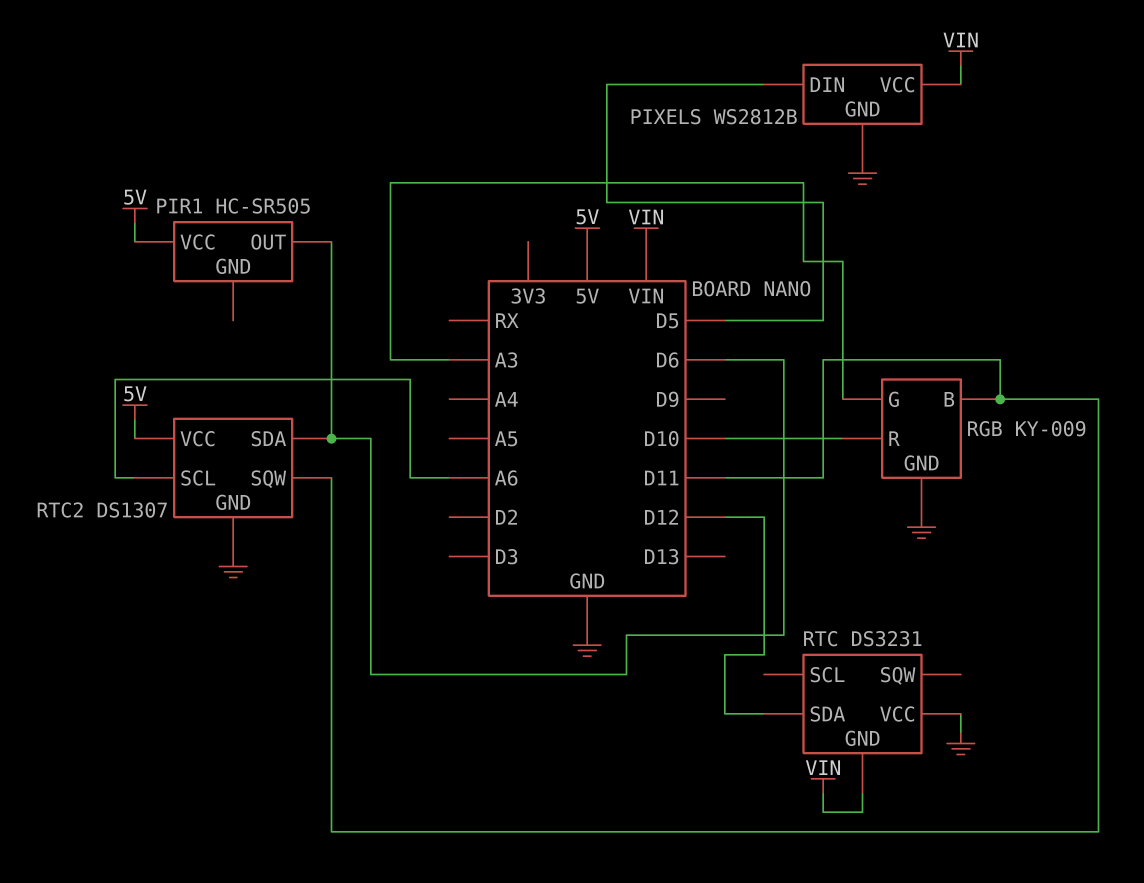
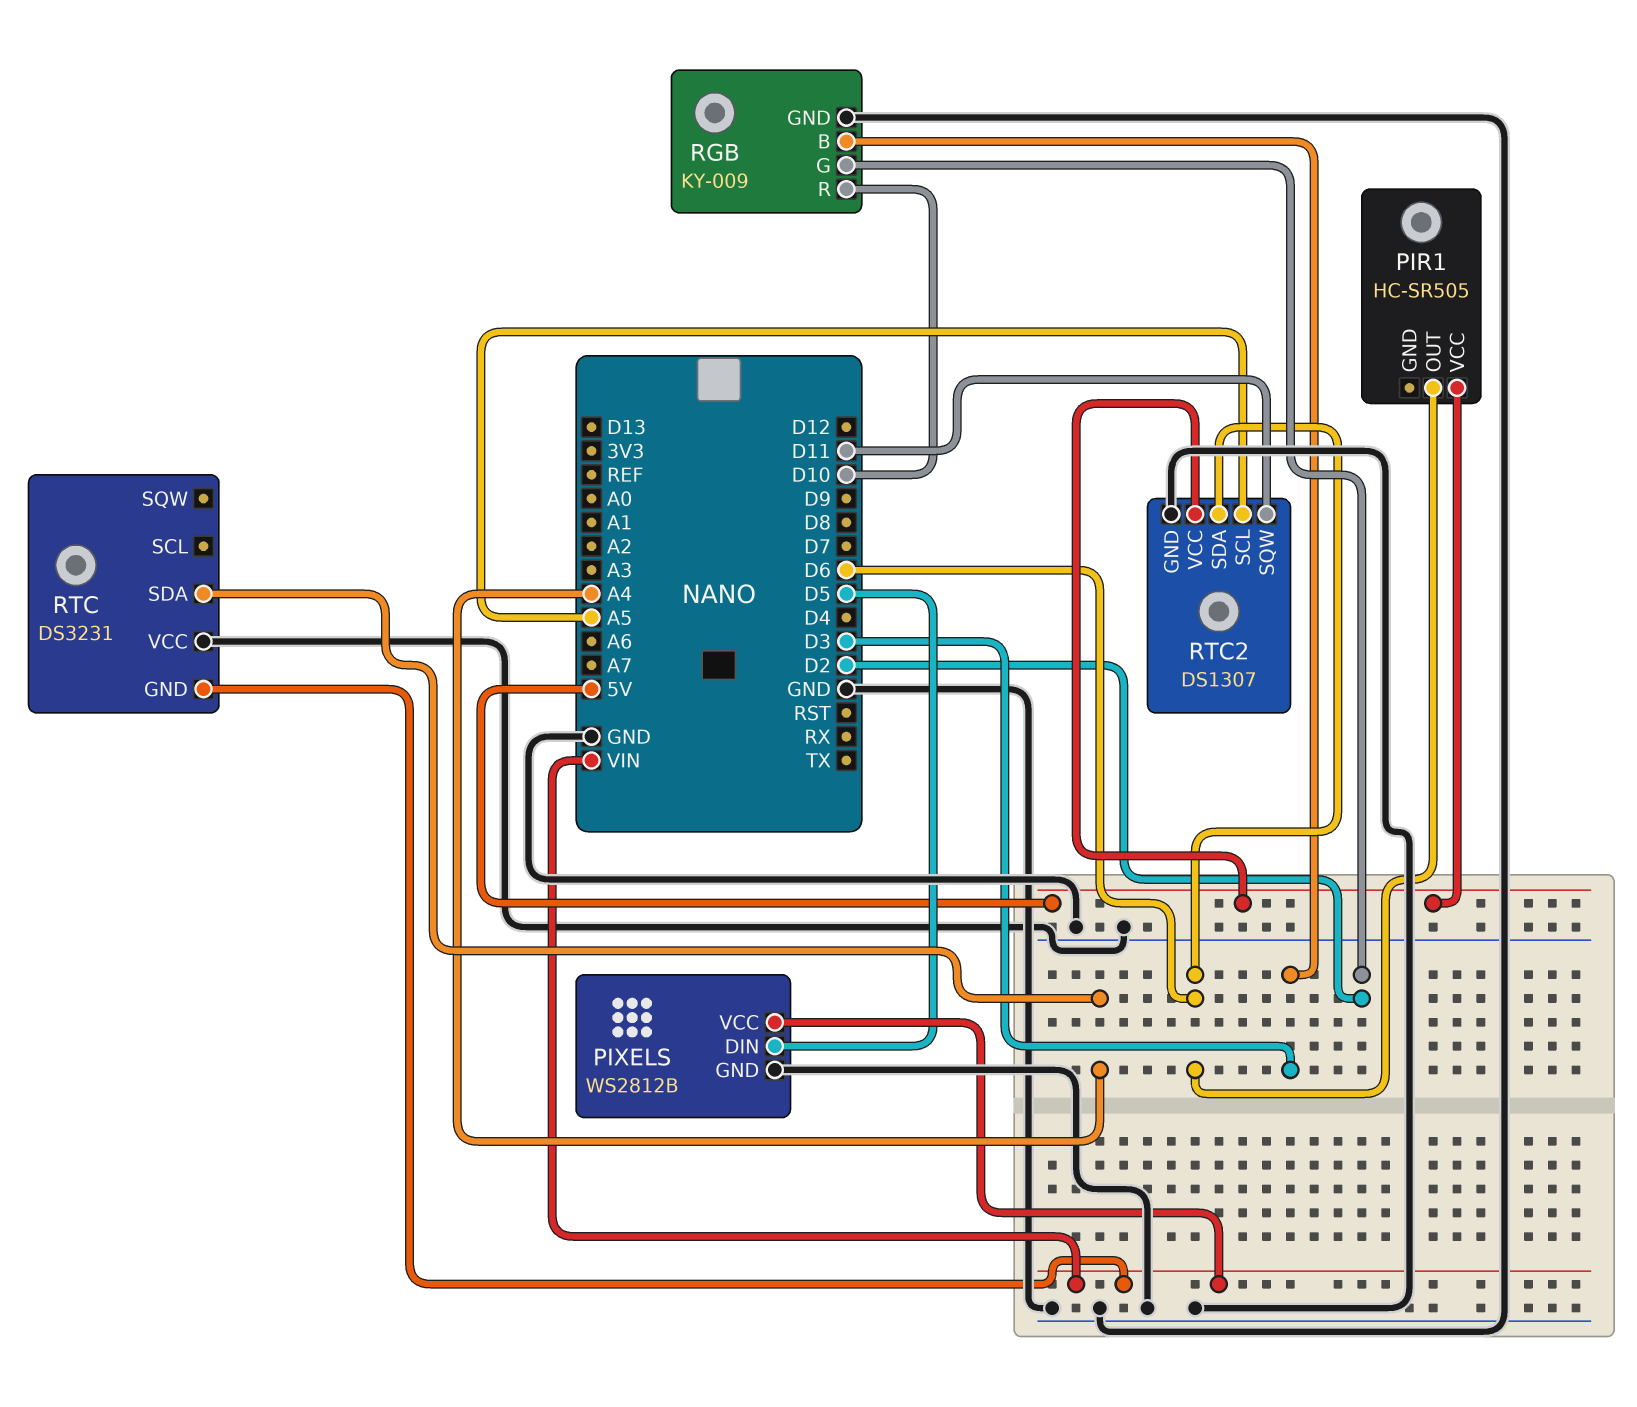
RGB pin B: D11 -> D3
RGB pin G: A3 -> D2
RTC pin SDA: D12 -> A4
RTC2 pin SCL: A6 -> A5

